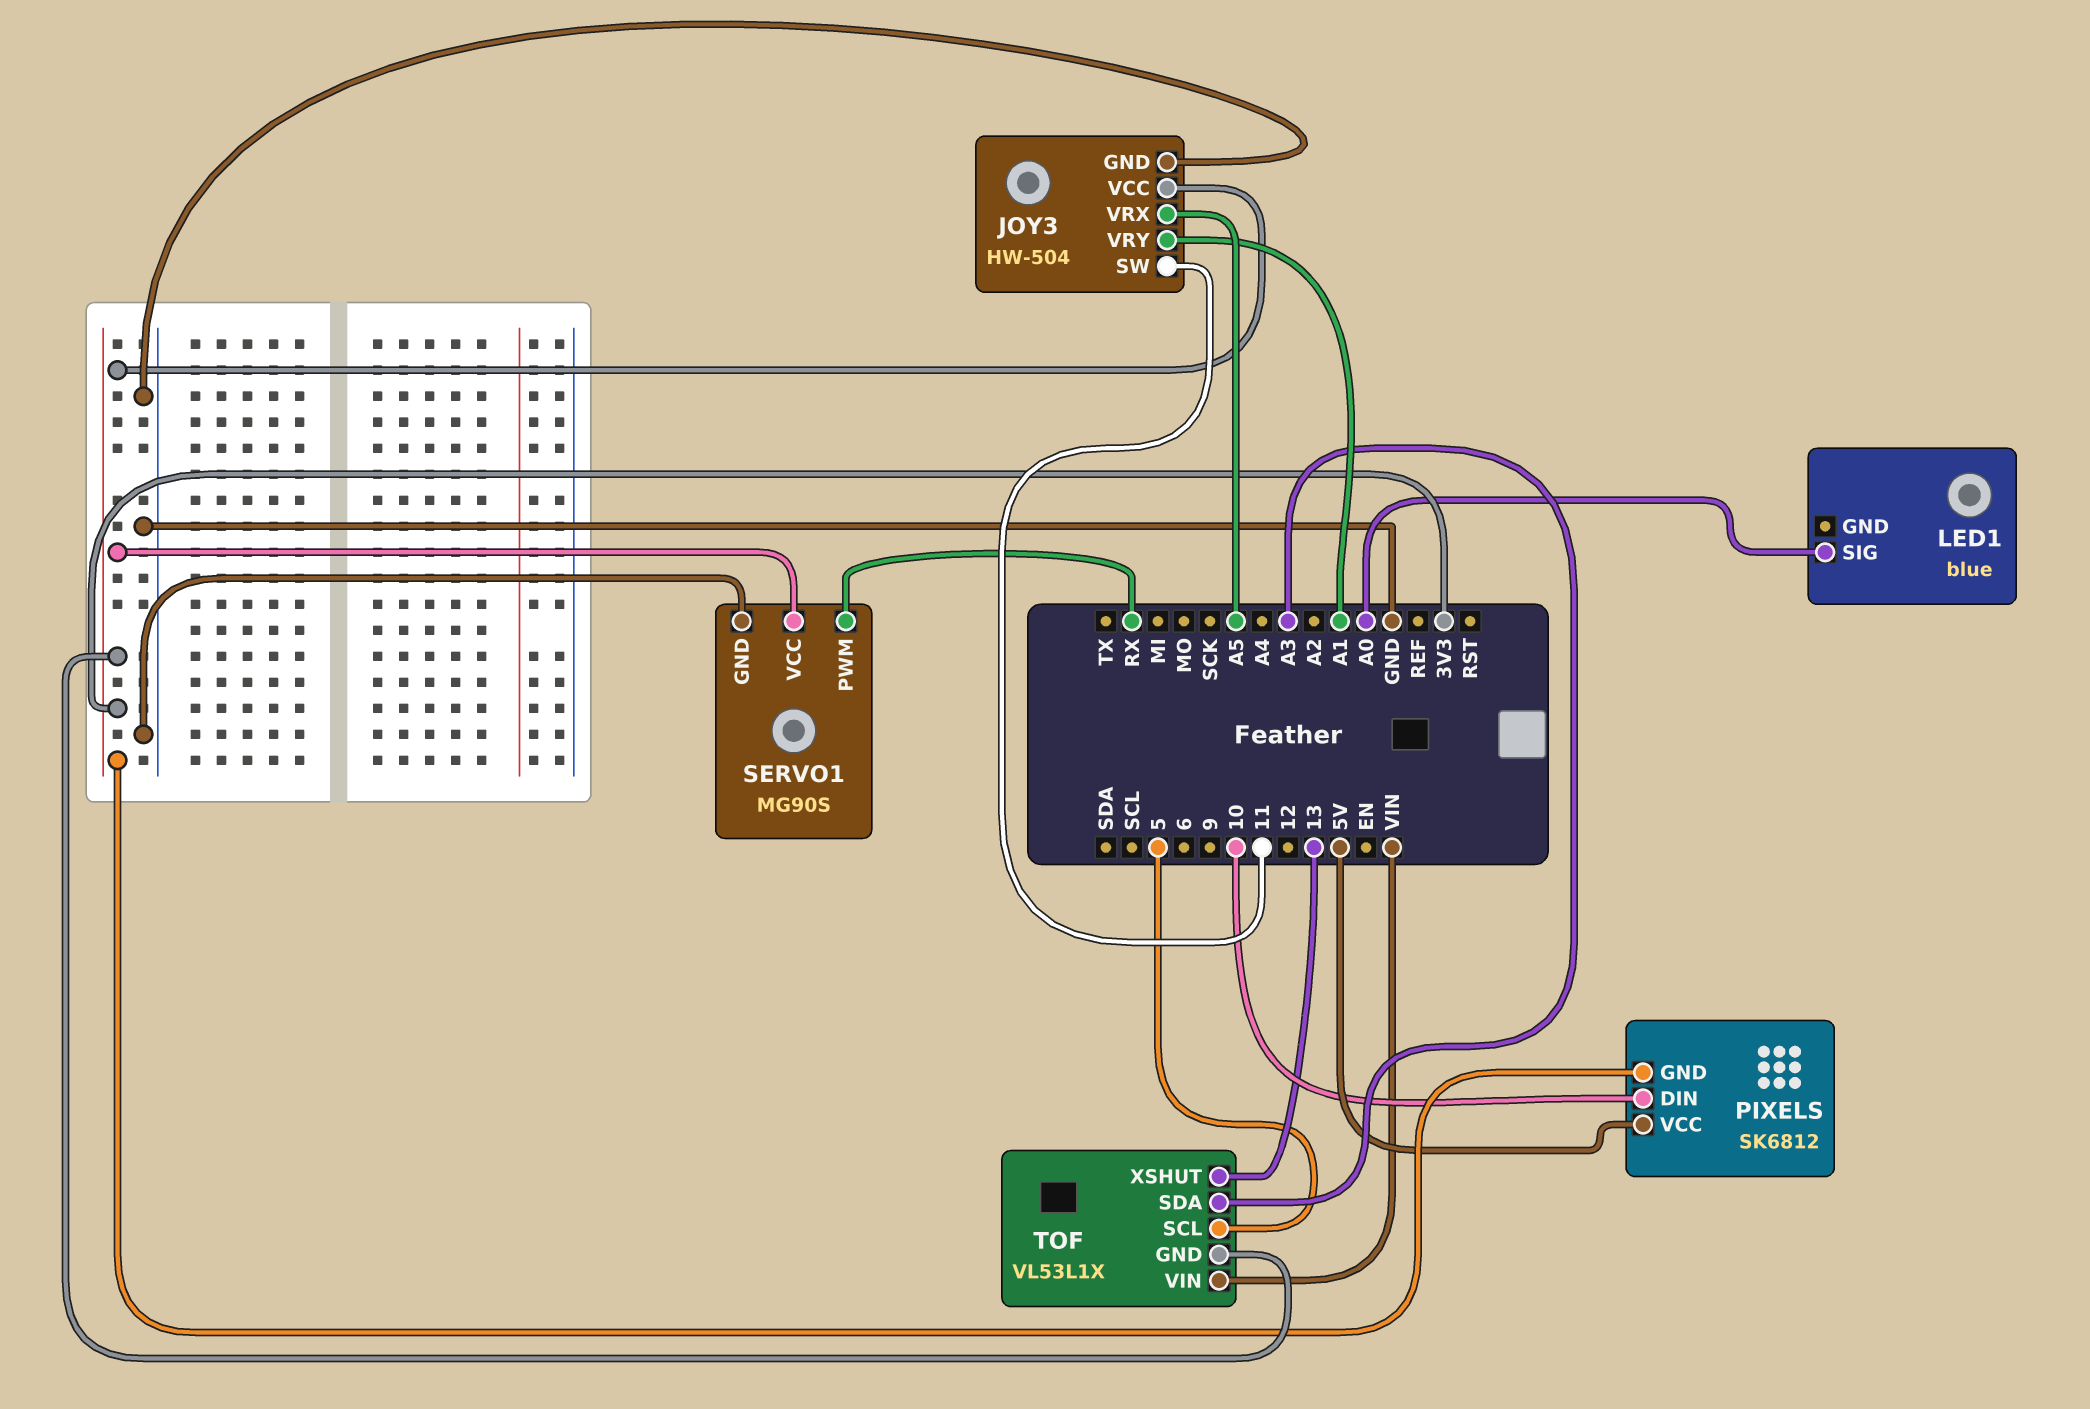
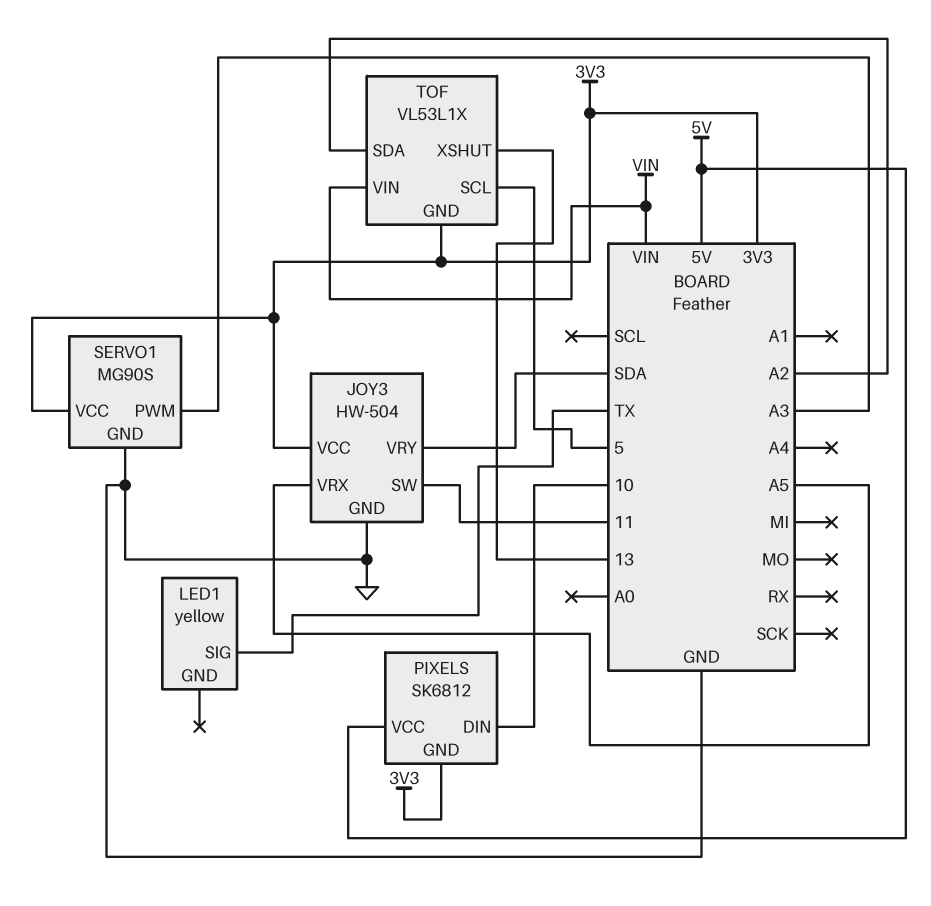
JOY3 pin VRY: A1 -> SDA
LED1: blue -> yellow
LED1 pin SIG: A0 -> TX
SERVO1 pin PWM: RX -> A3
TOF pin SDA: A3 -> A2

